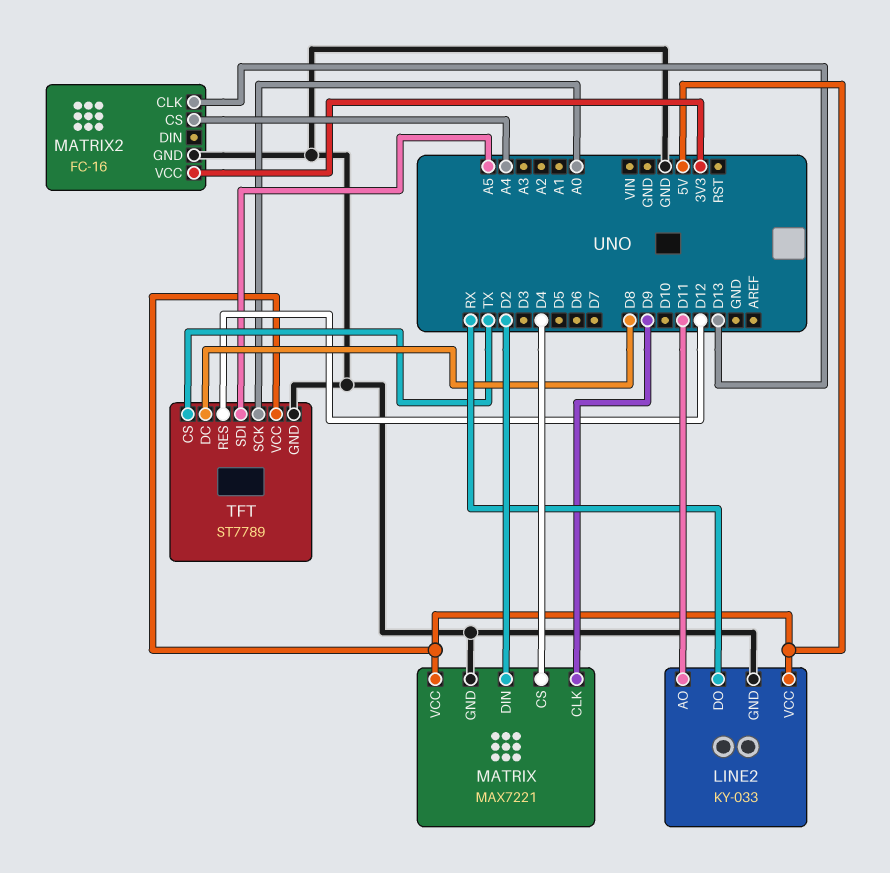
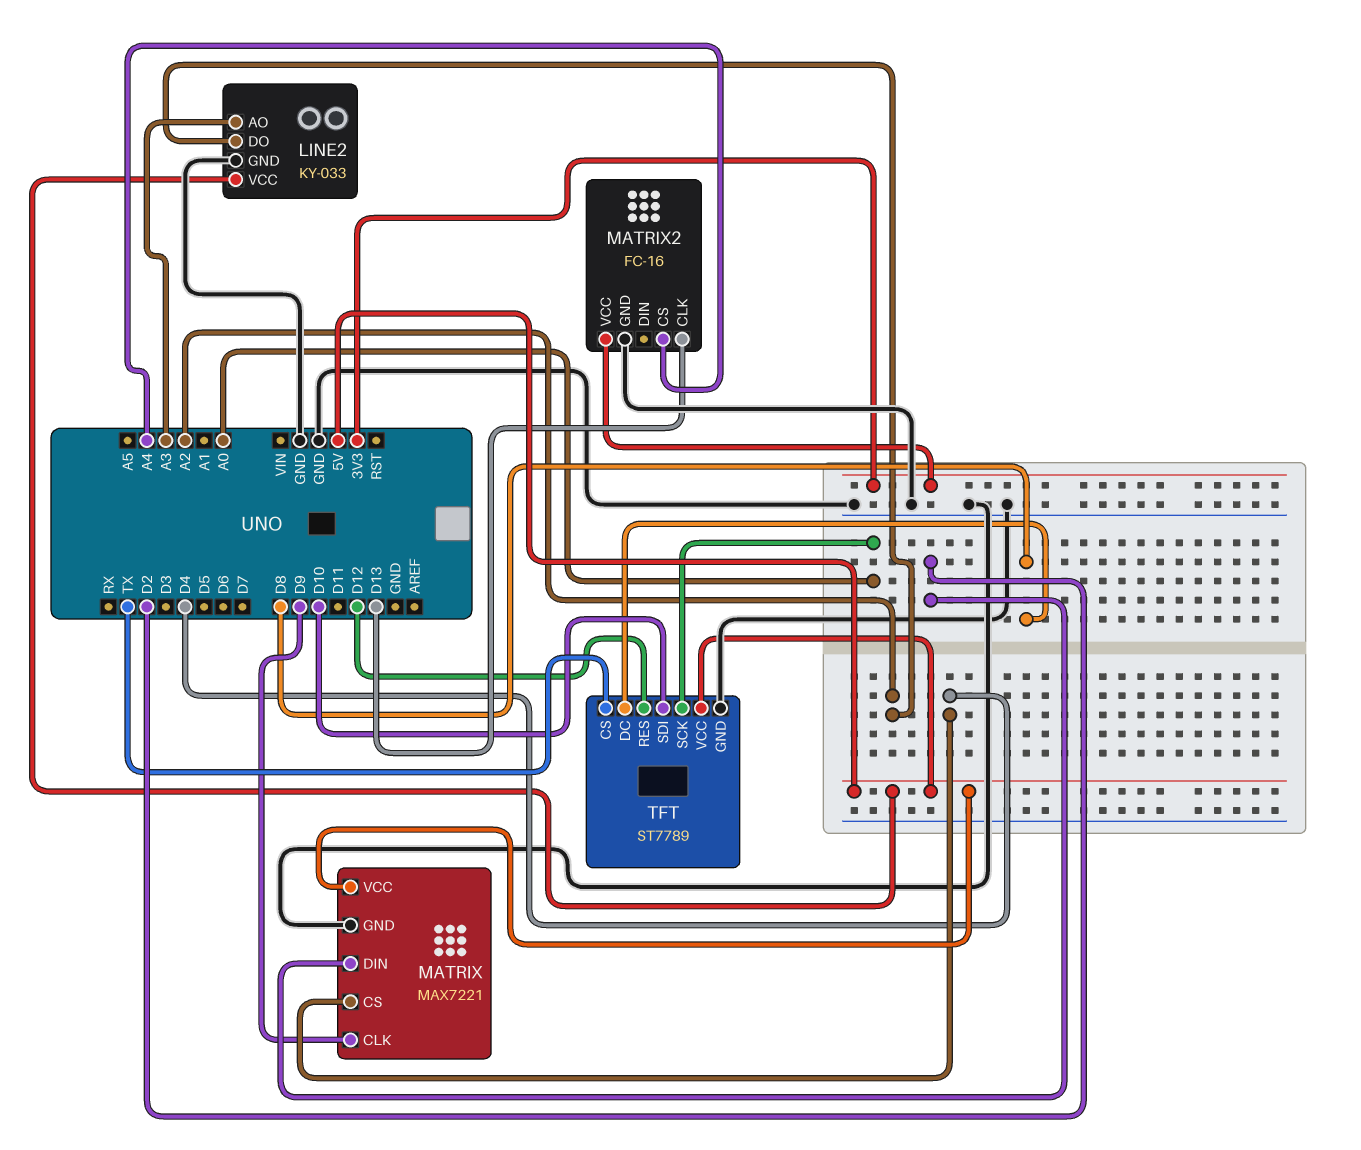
LINE2 pin AO: D11 -> A3
LINE2 pin DO: RX -> A2
TFT pin SDI: A5 -> D10

